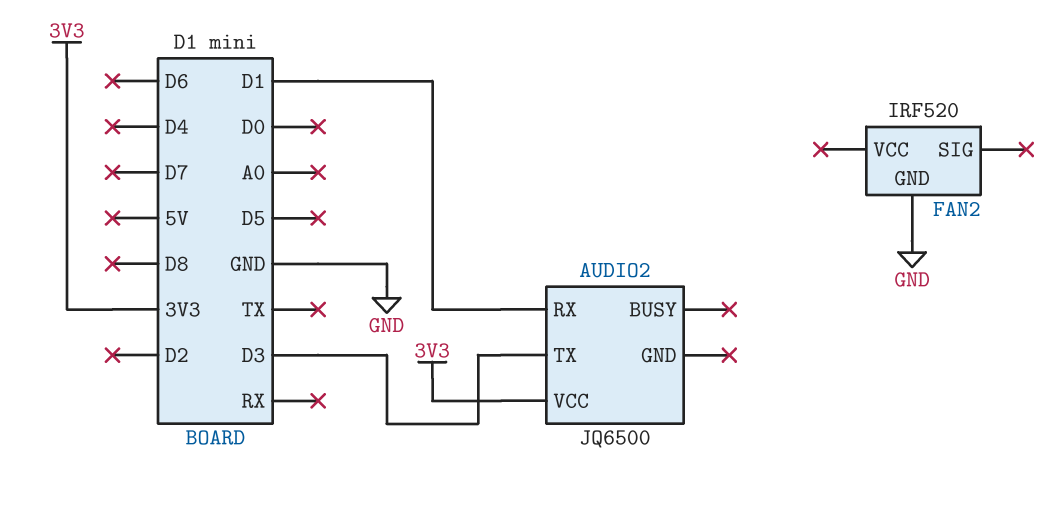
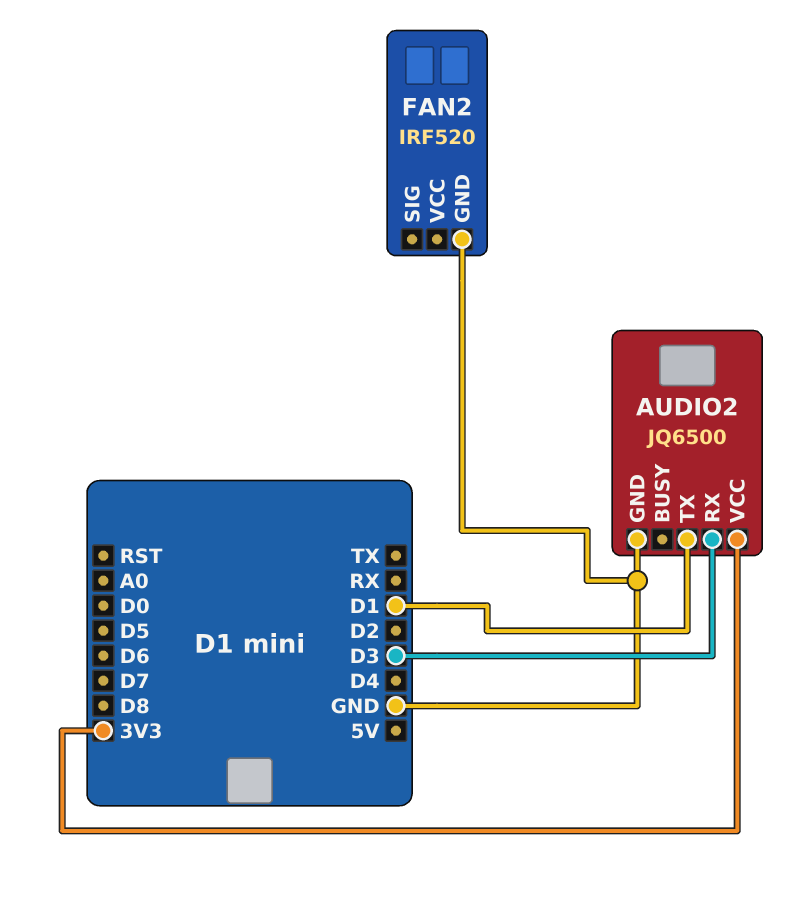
AUDIO2 pin GND: none -> GND
AUDIO2 pin RX: D1 -> D3
AUDIO2 pin TX: D3 -> D1

